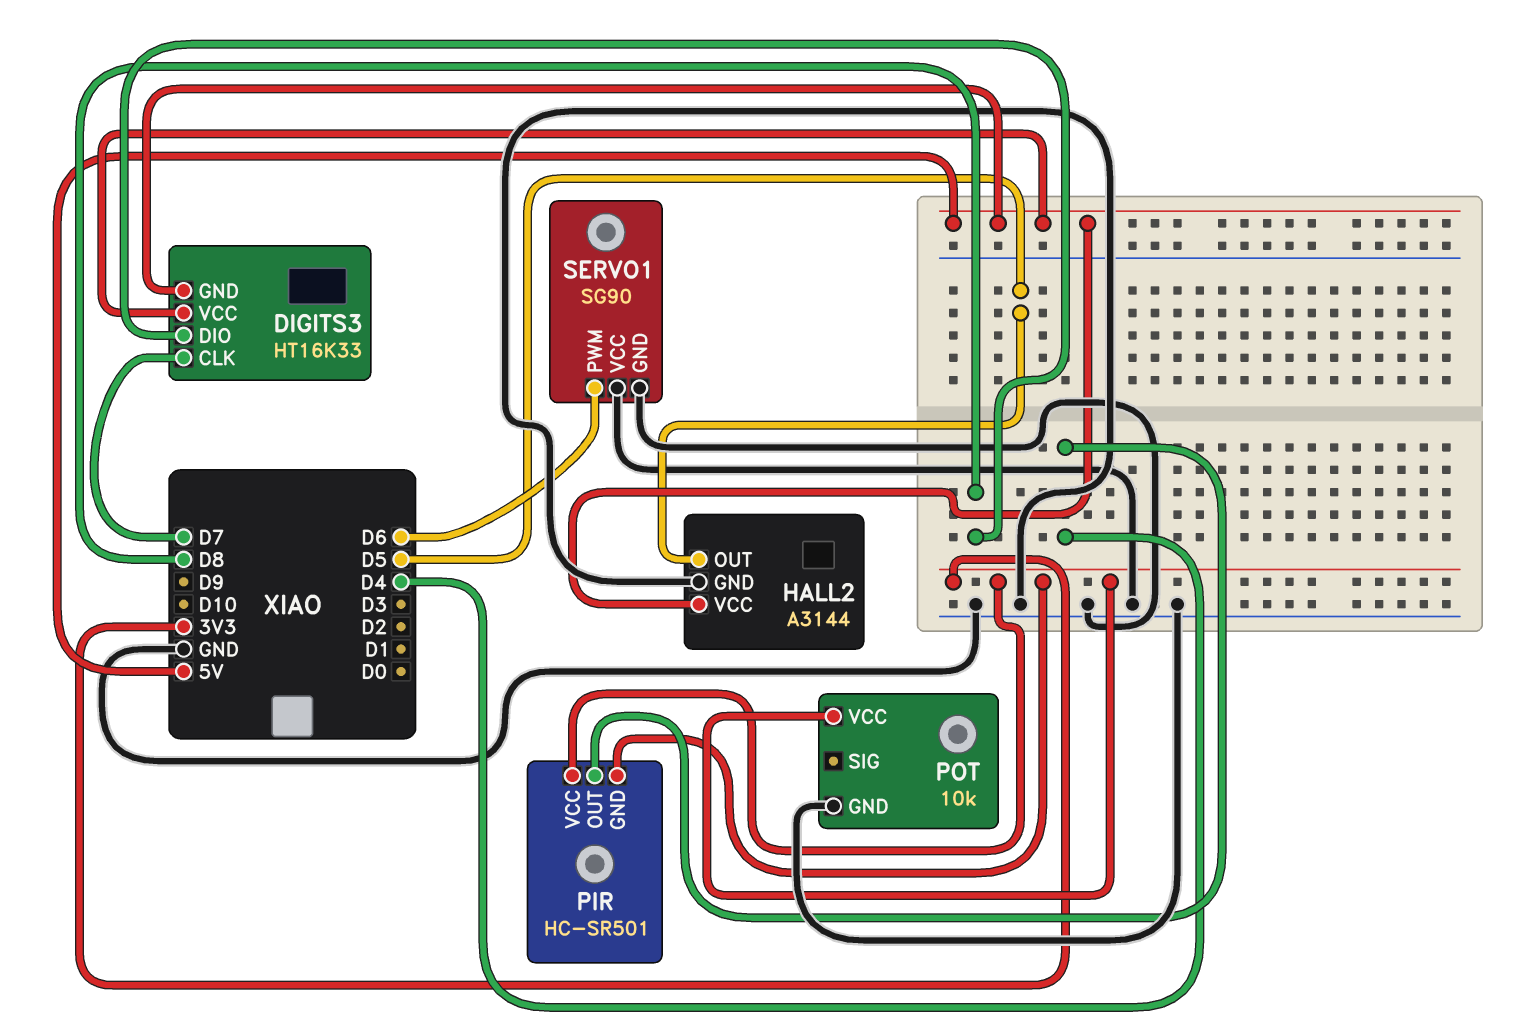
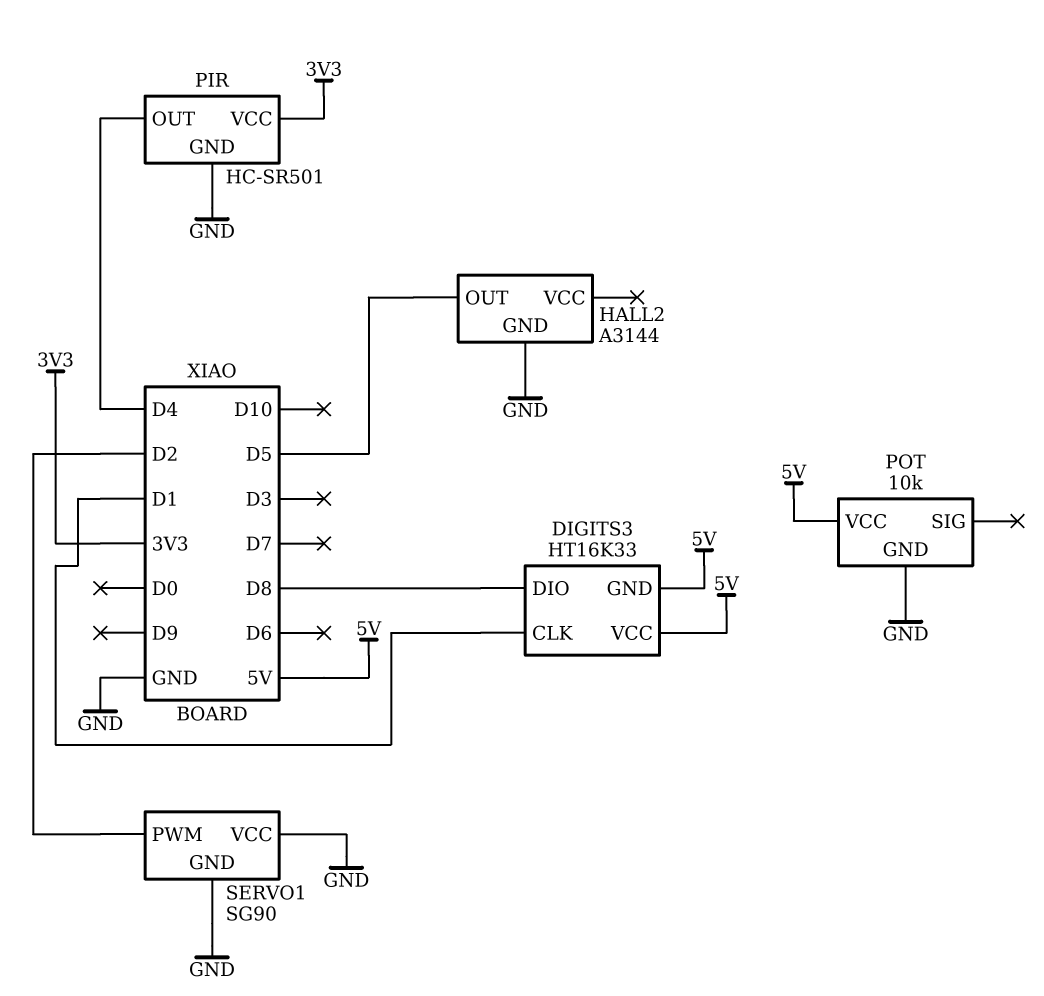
DIGITS3 pin CLK: D7 -> D1
HALL2 pin VCC: 5V -> none
PIR pin GND: 3V3 -> GND
POT pin VCC: 3V3 -> 5V
SERVO1 pin PWM: D6 -> D2

